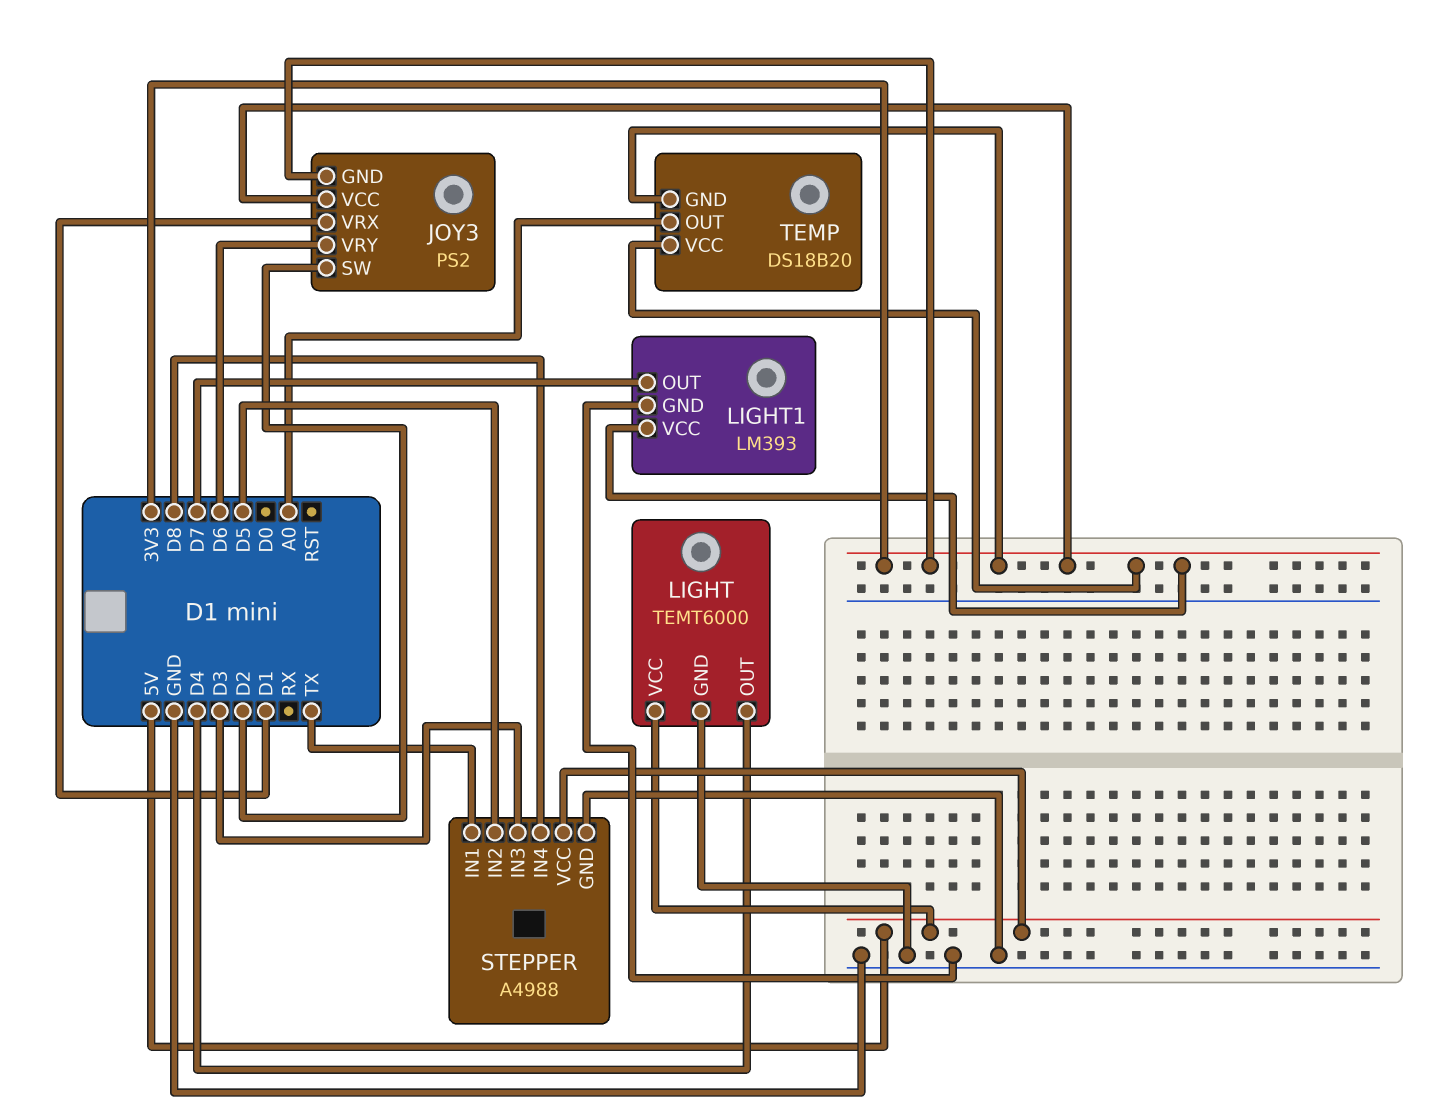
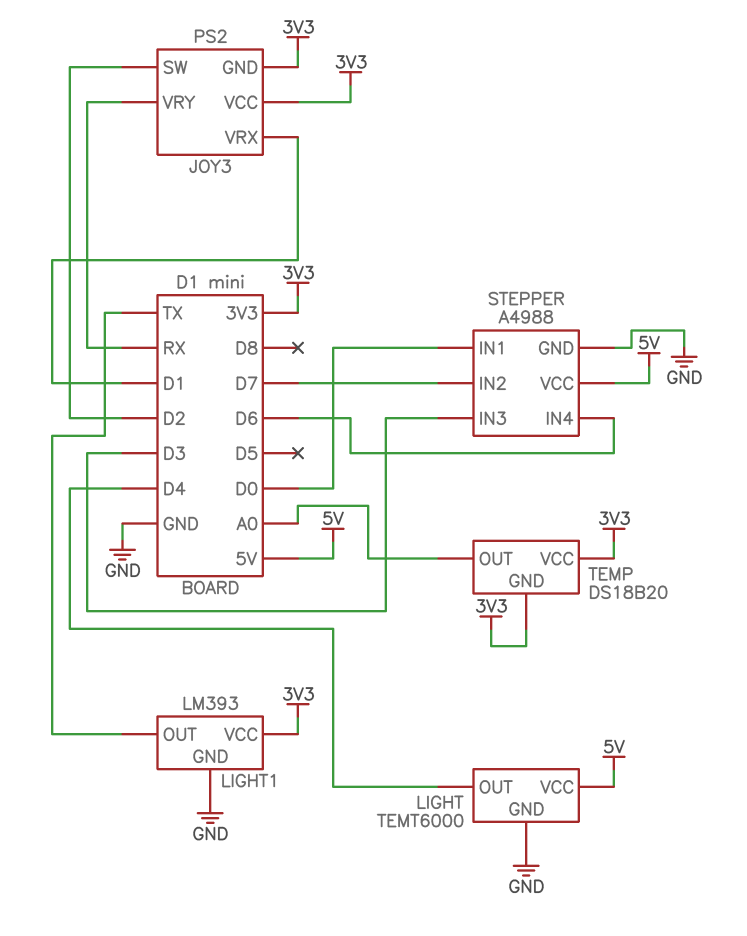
JOY3 pin VRY: D6 -> RX
LIGHT1 pin OUT: D7 -> TX
STEPPER pin IN1: TX -> D0
STEPPER pin IN2: D5 -> D7
STEPPER pin IN4: D8 -> D6

